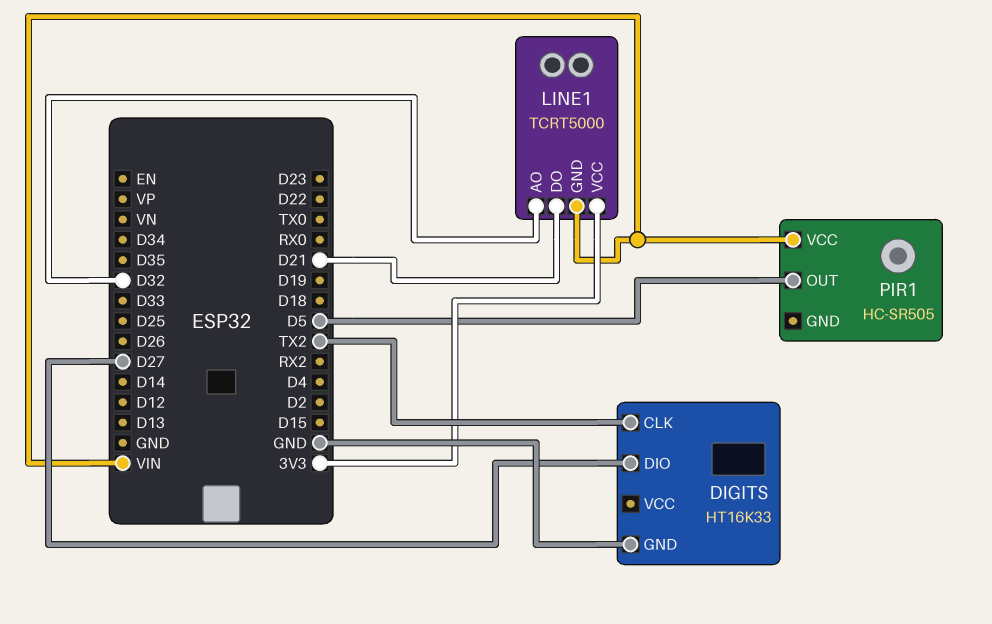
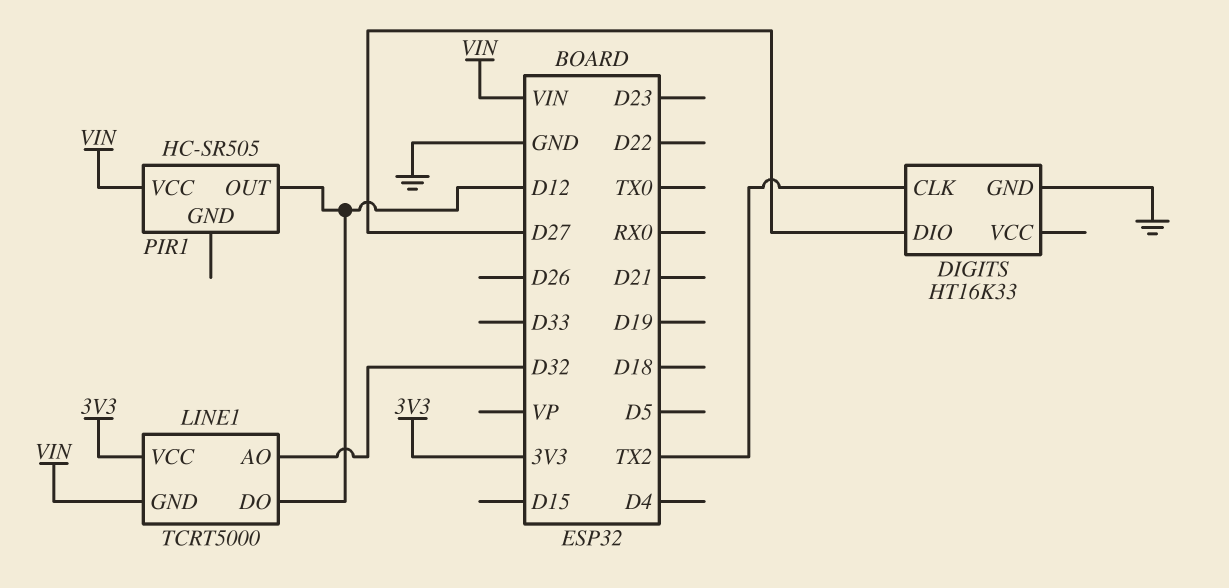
LINE1 pin DO: D21 -> D12
PIR1 pin OUT: D5 -> D12

